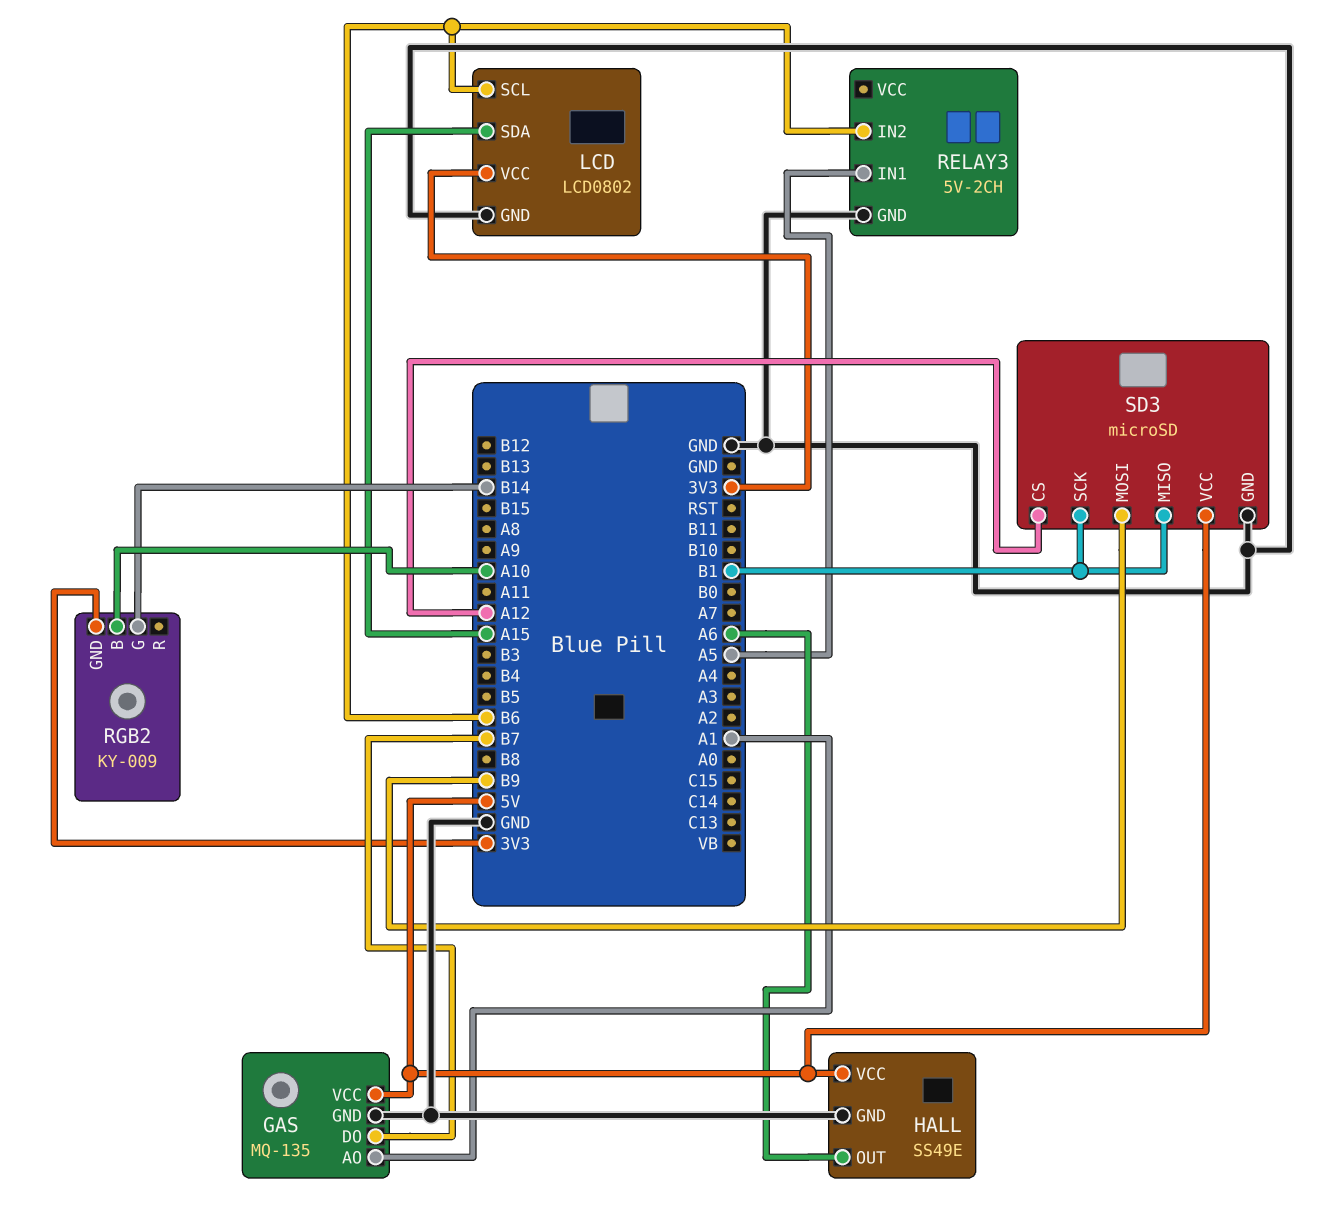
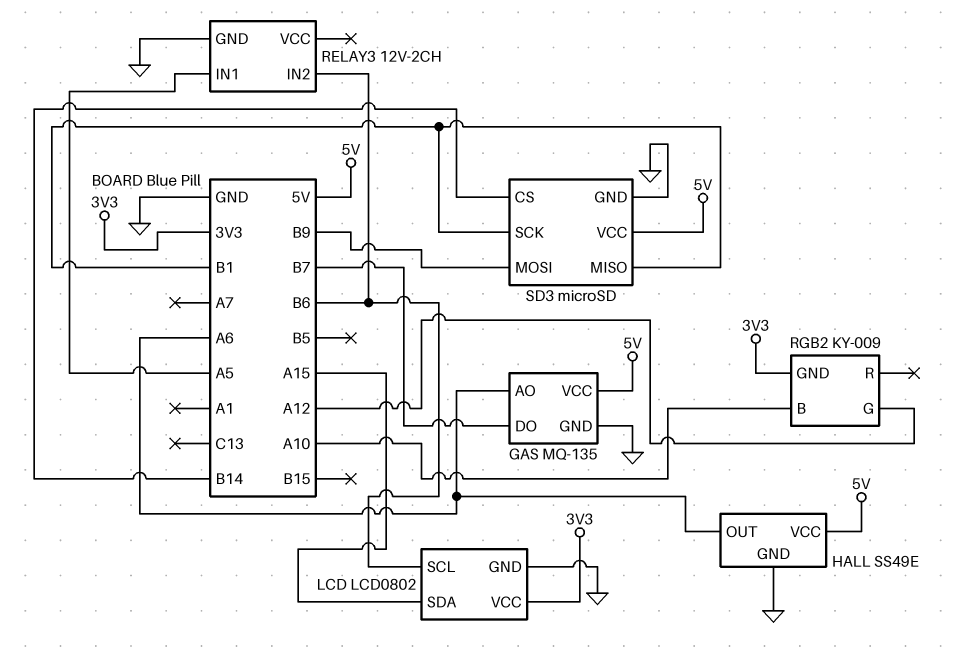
GAS pin AO: A1 -> A6
RELAY3: 5V-2CH -> 12V-2CH
RGB2 pin G: B14 -> A12
SD3 pin CS: A12 -> B14

